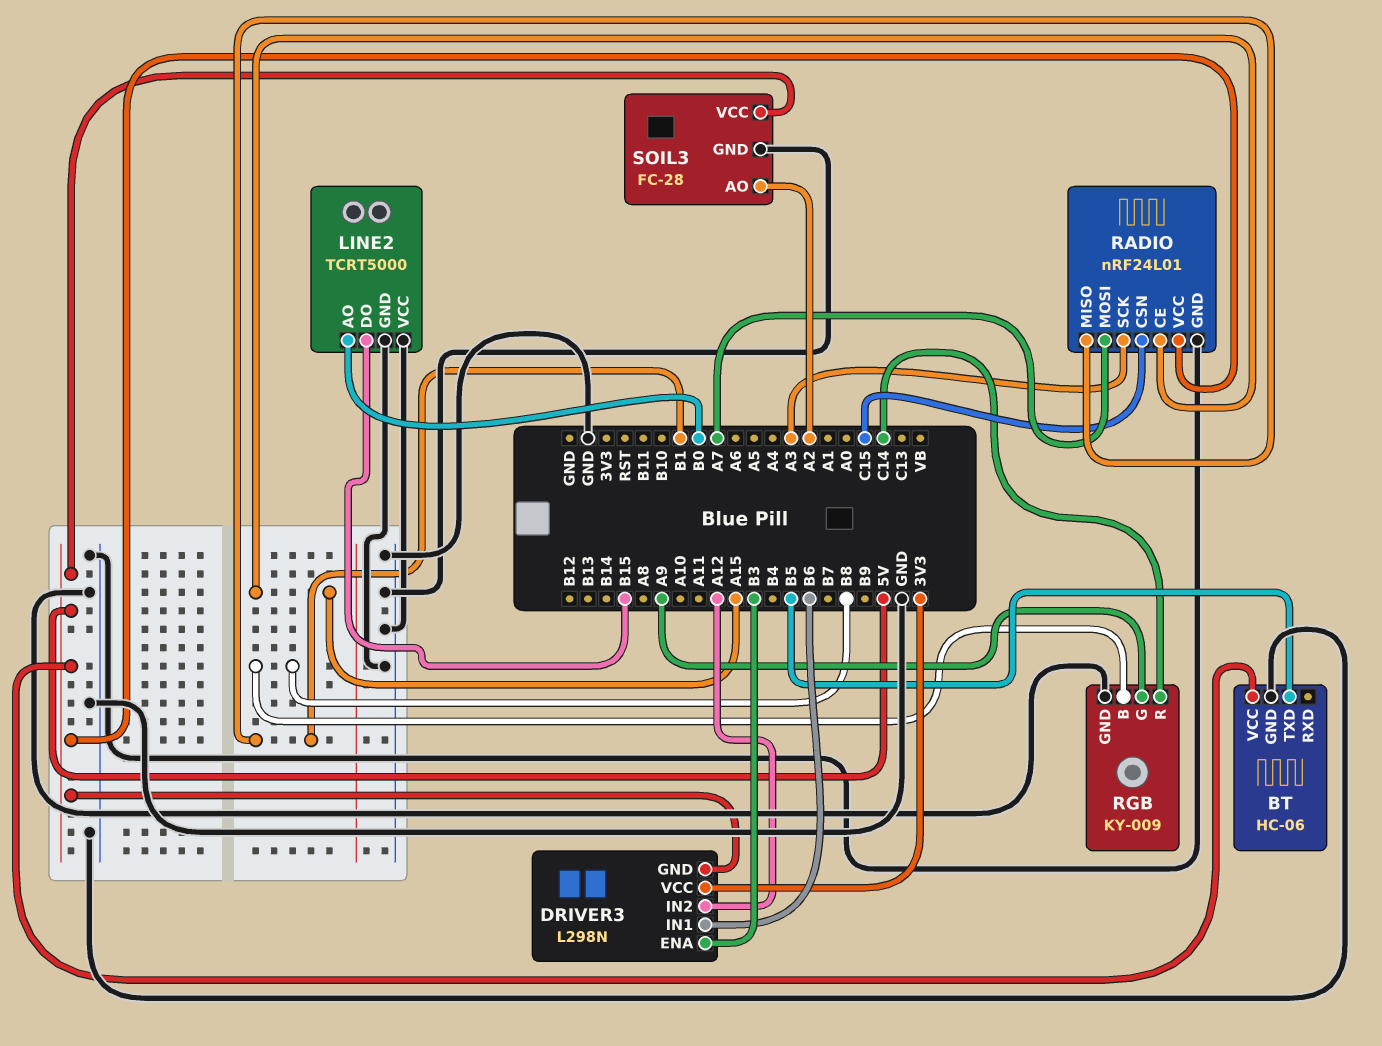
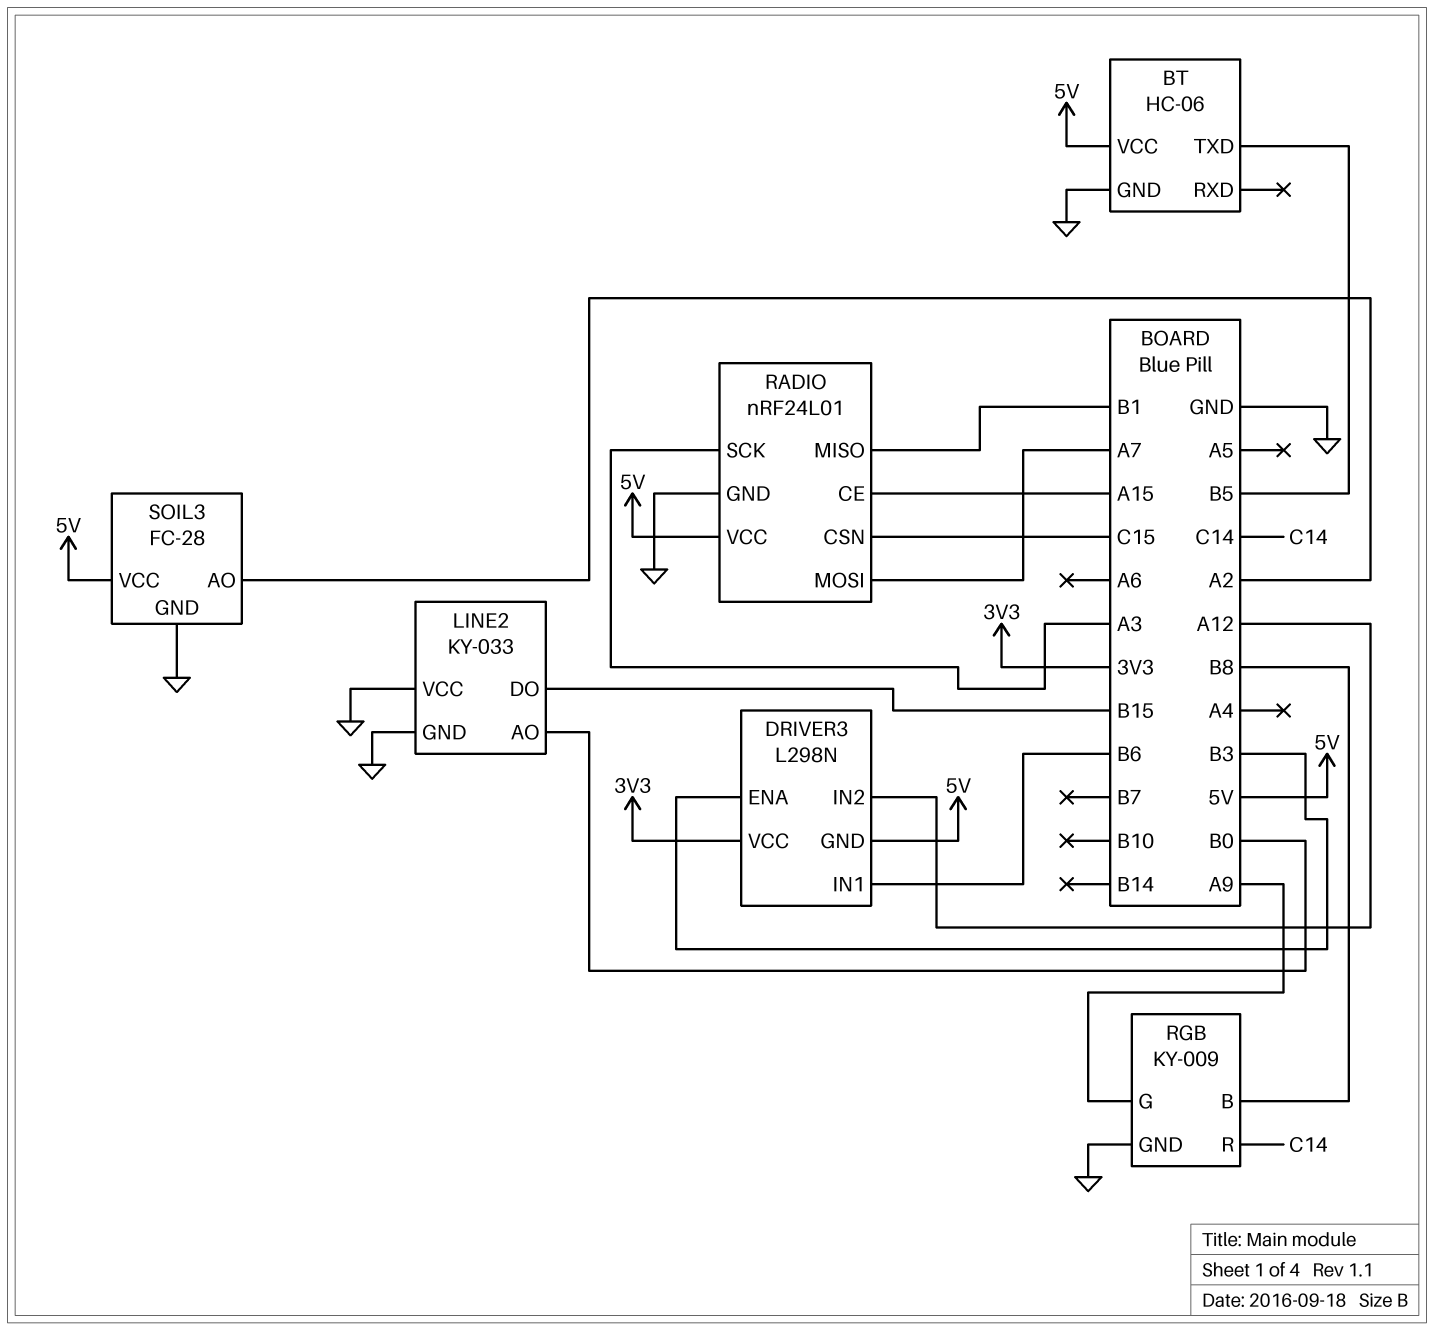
LINE2: TCRT5000 -> KY-033

